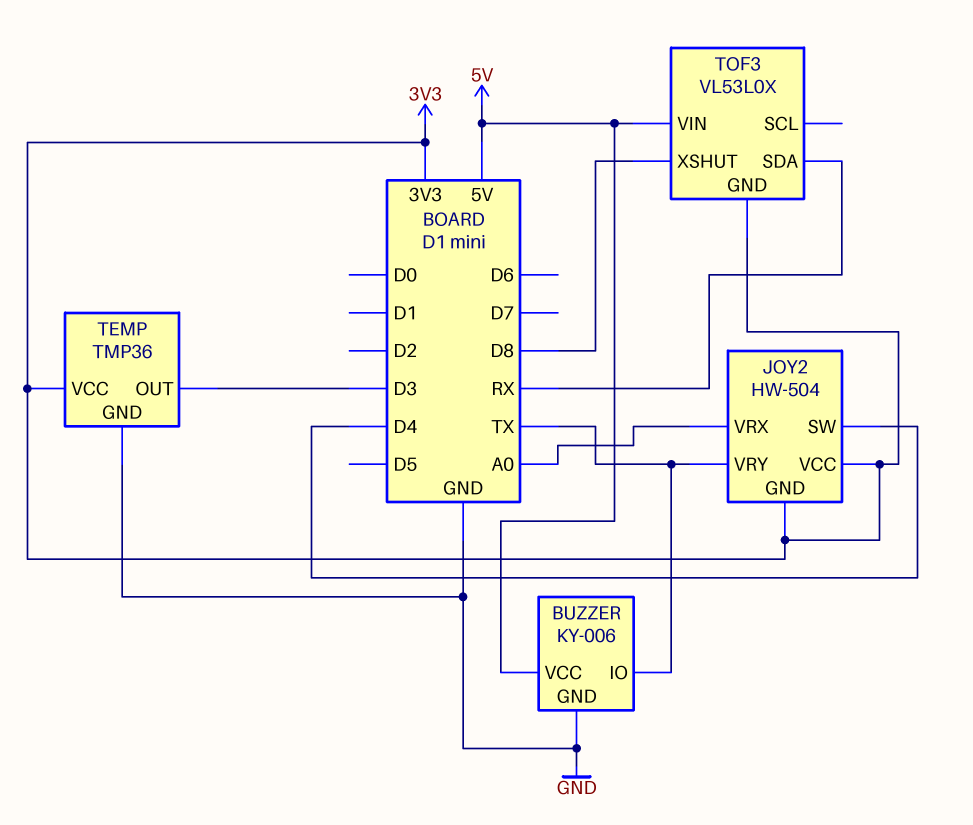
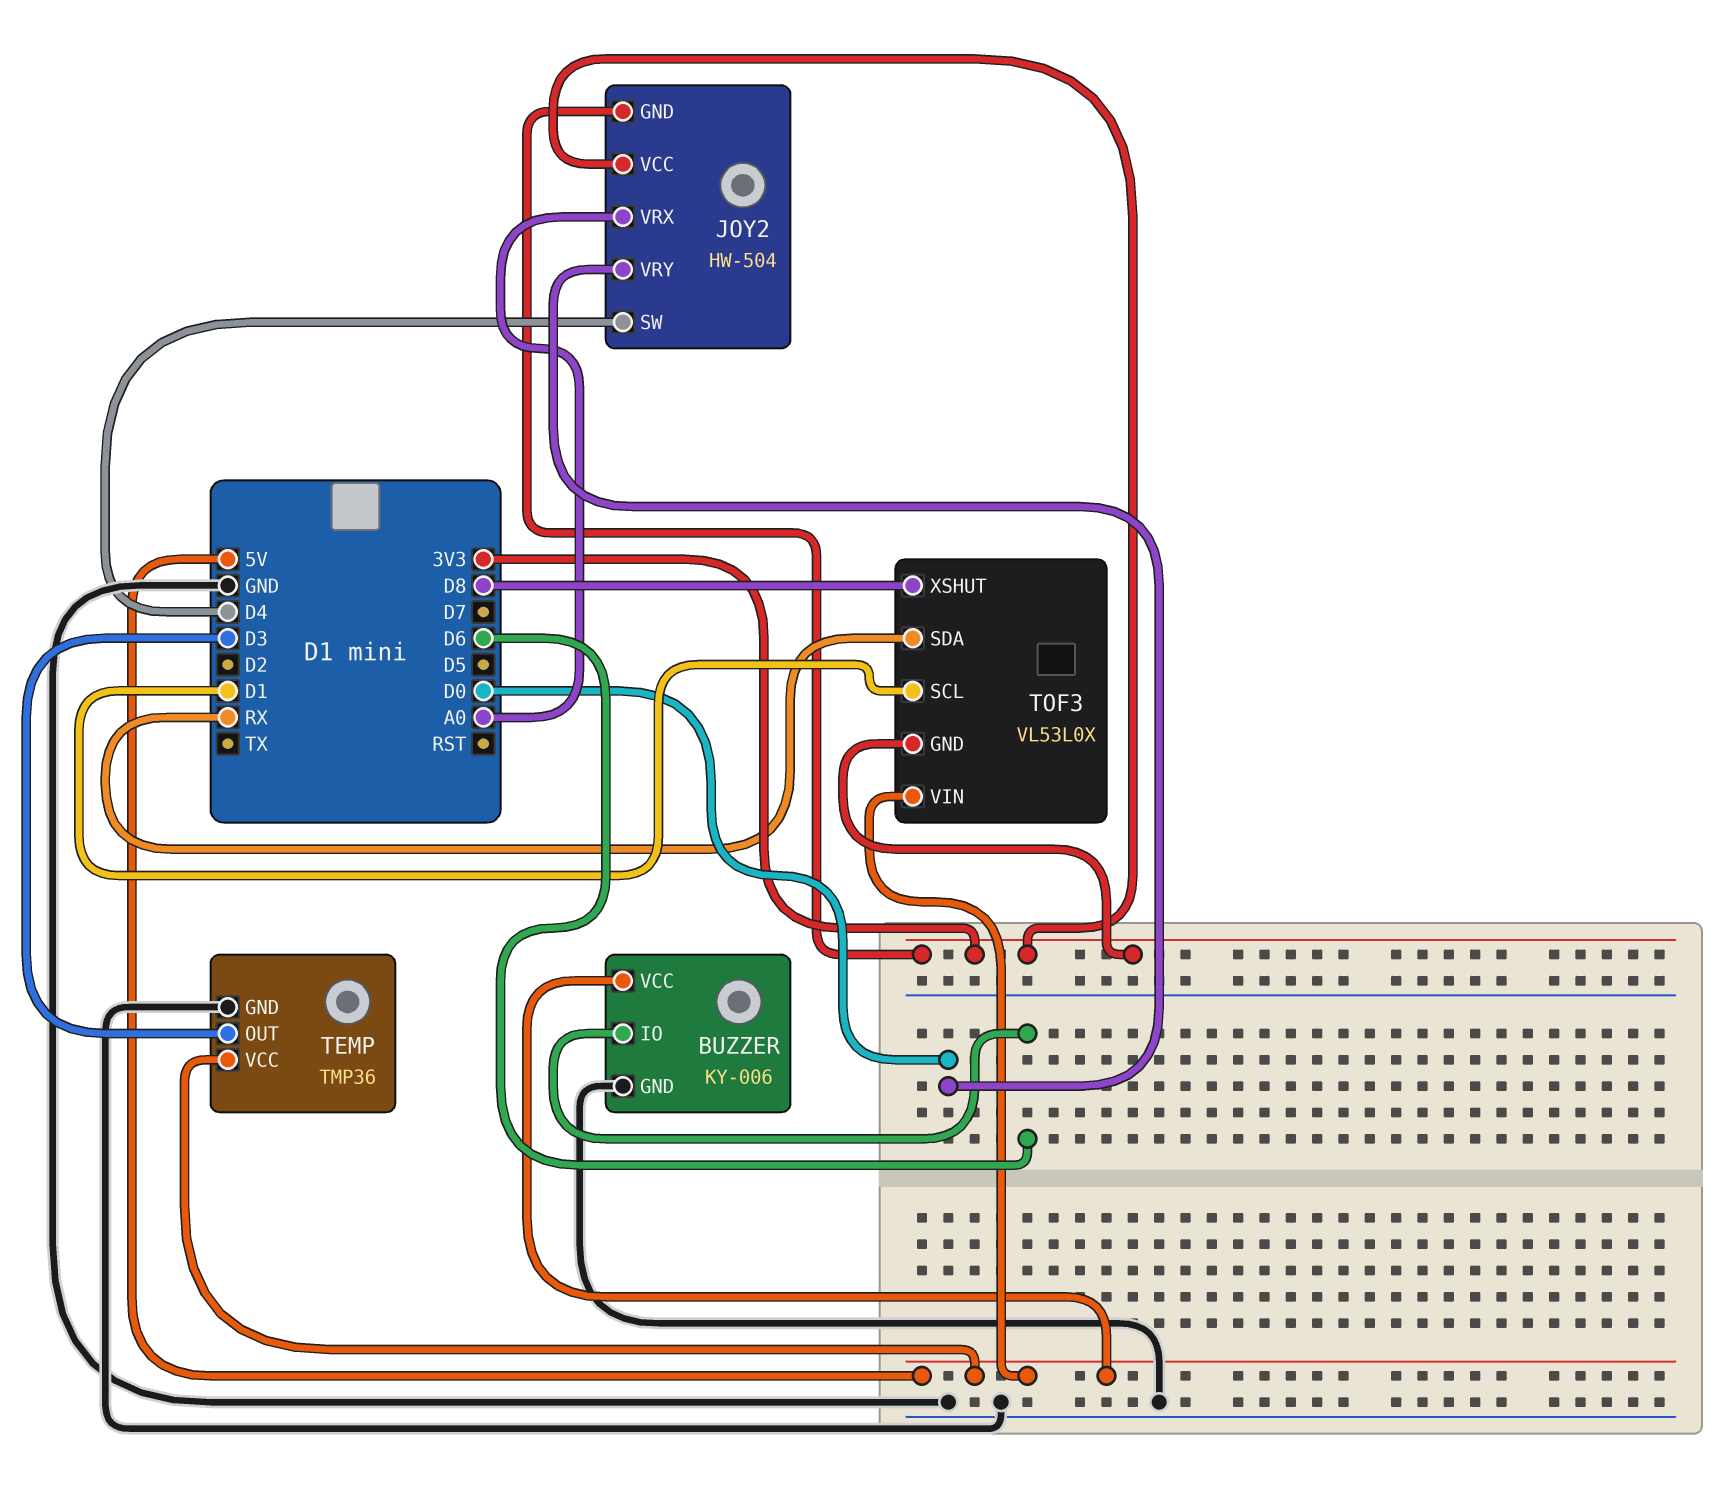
BUZZER pin IO: TX -> D6
JOY2 pin VRY: TX -> D0
TEMP pin VCC: 3V3 -> 5V
TOF3 pin SCL: none -> D1

